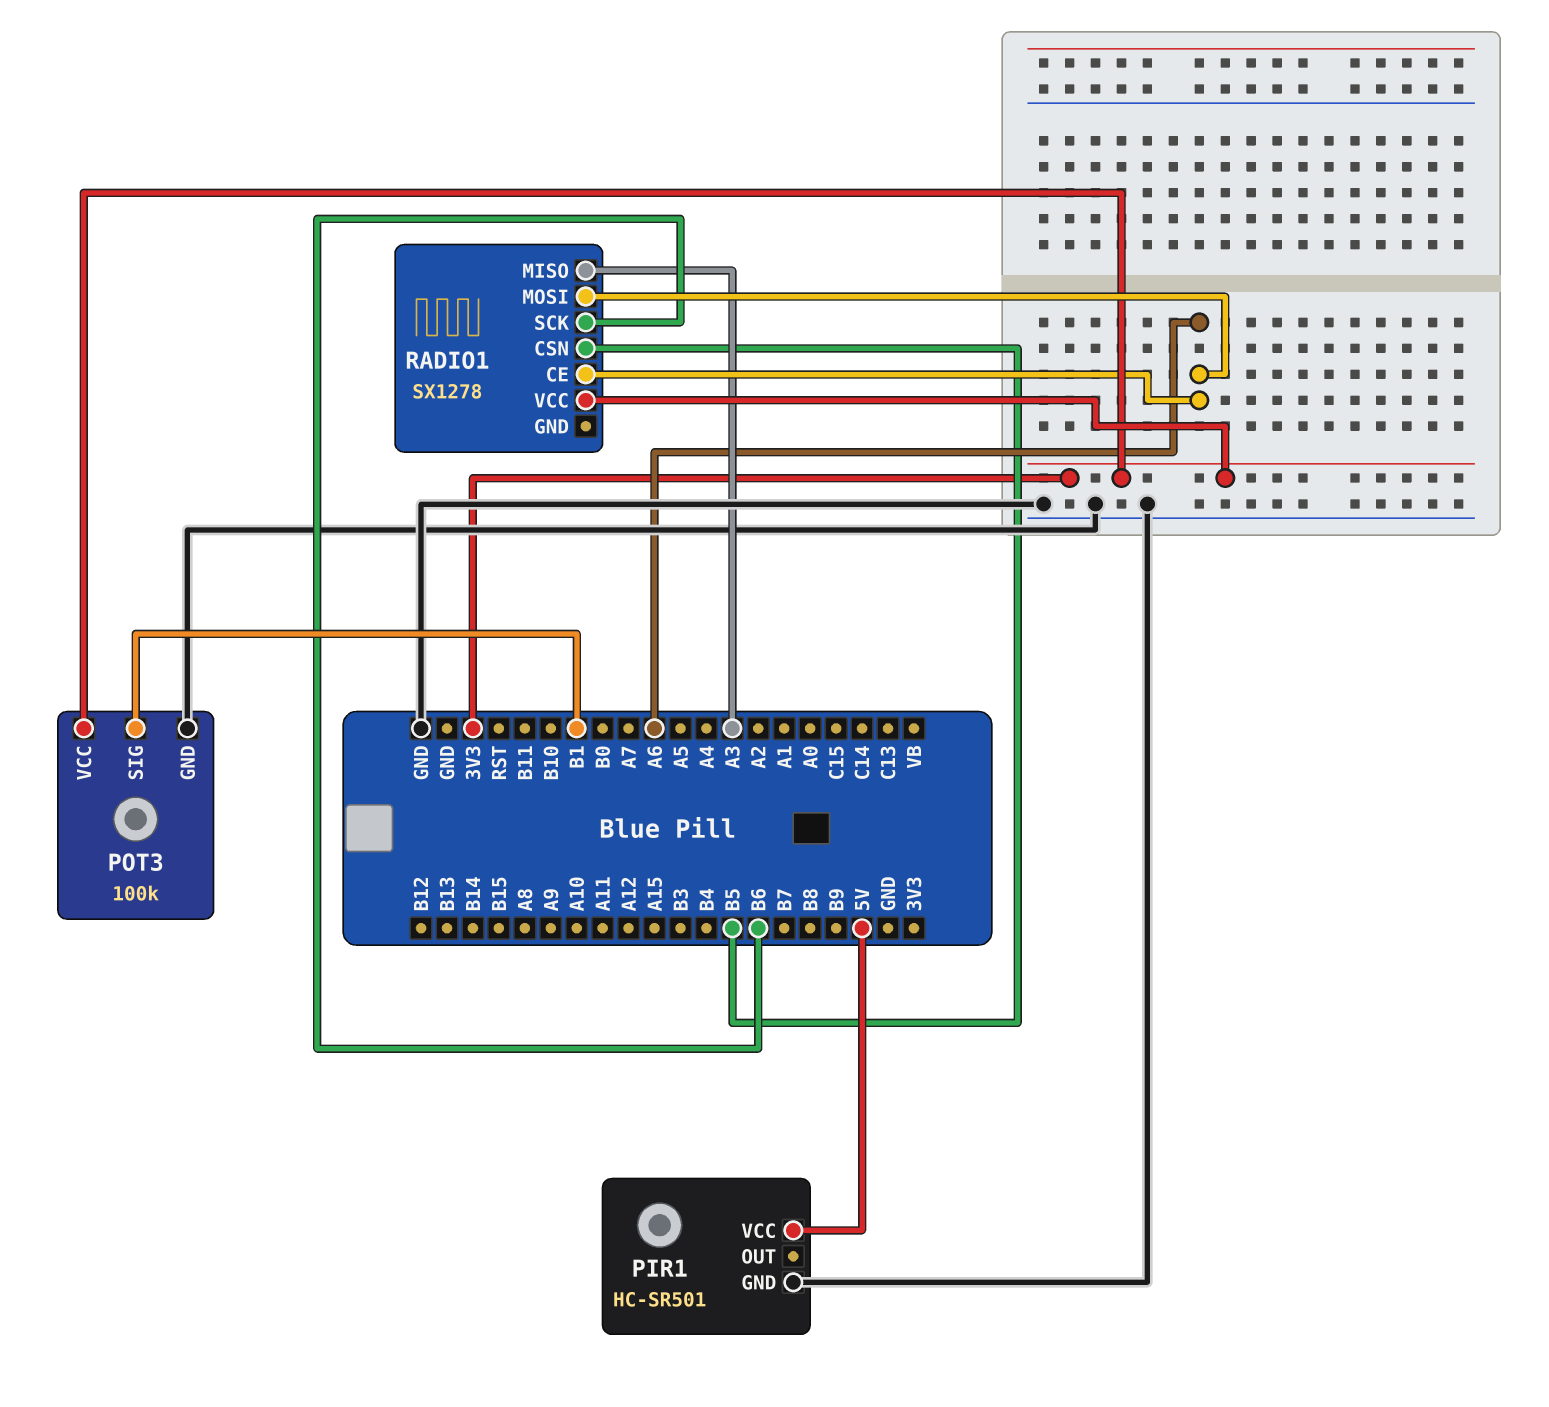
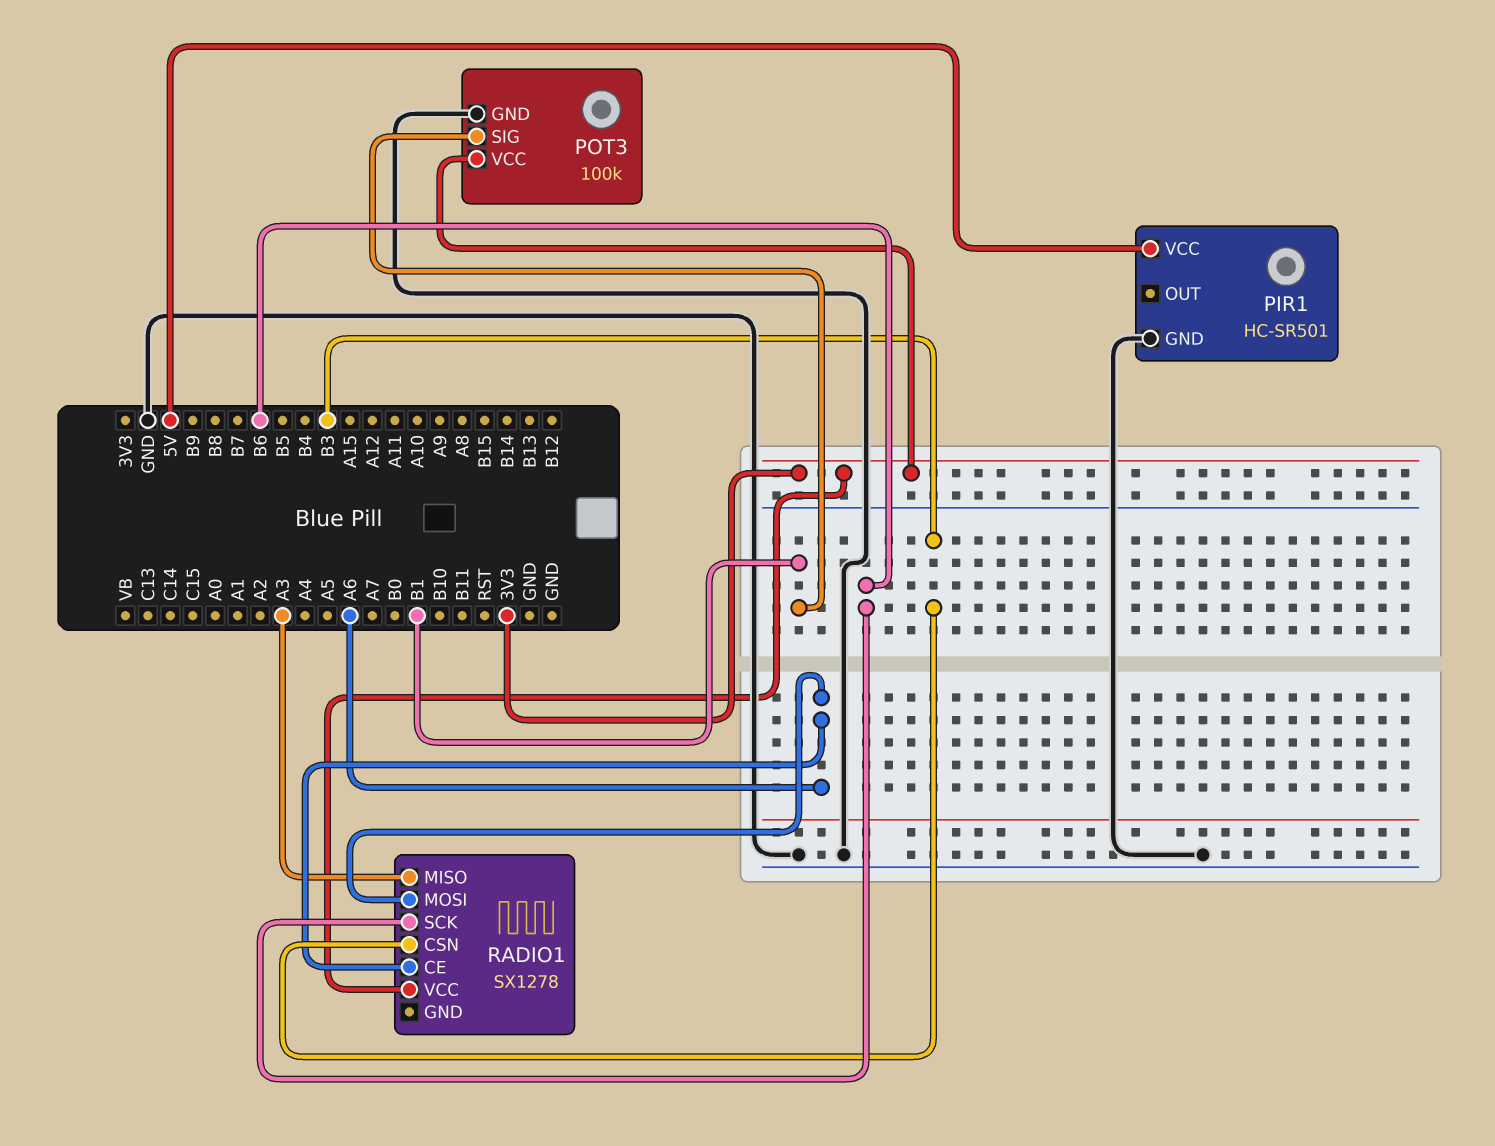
RADIO1 pin CSN: B5 -> B3

